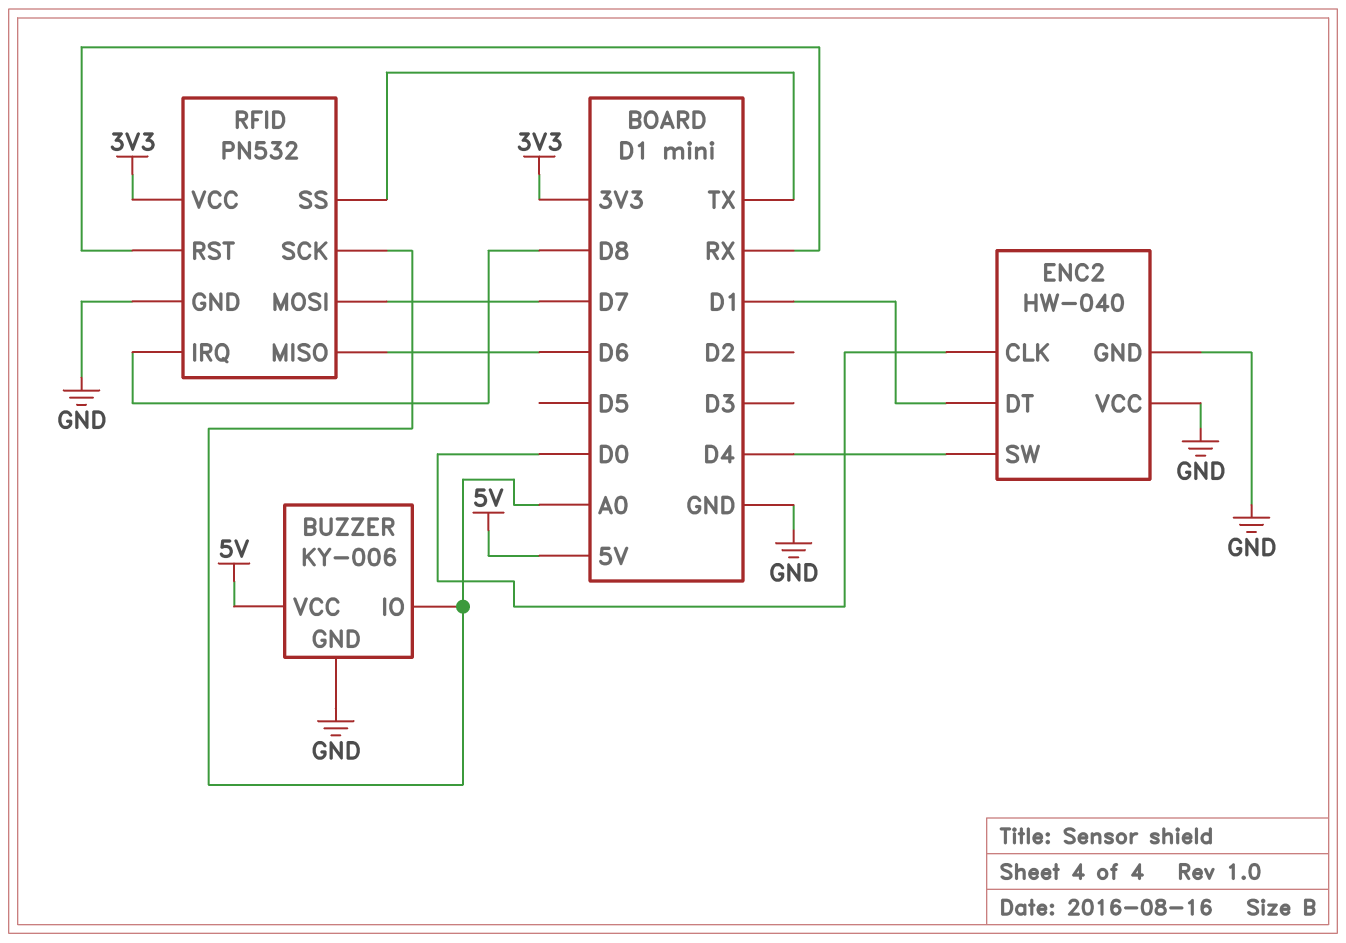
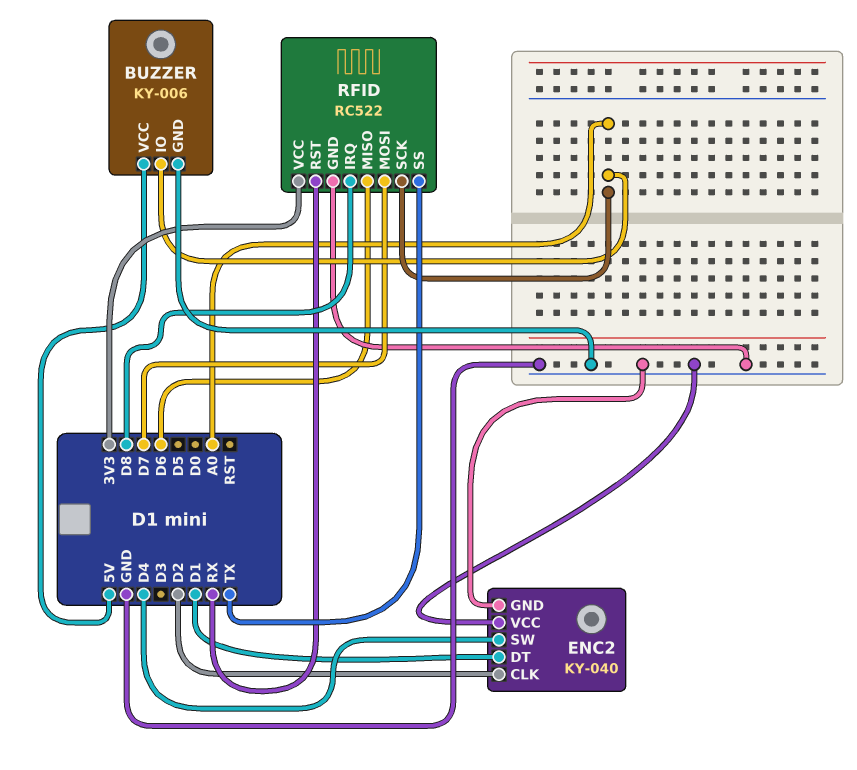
ENC2: HW-040 -> KY-040
ENC2 pin CLK: D0 -> D2
RFID: PN532 -> RC522

